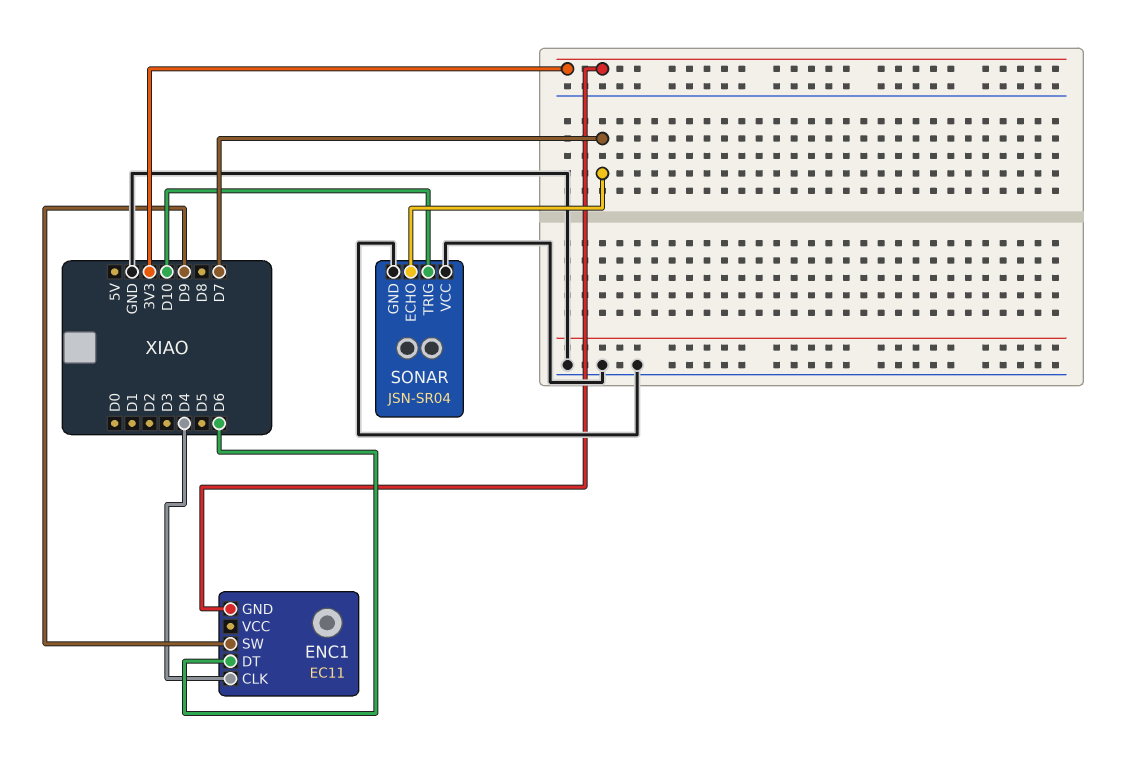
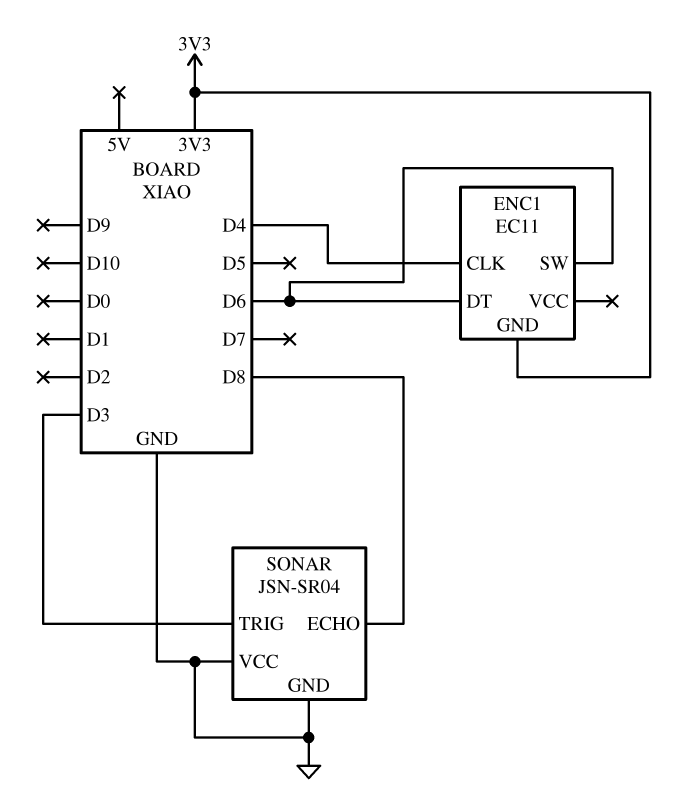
ENC1 pin SW: D9 -> D6
SONAR pin ECHO: D7 -> D8
SONAR pin TRIG: D10 -> D3

